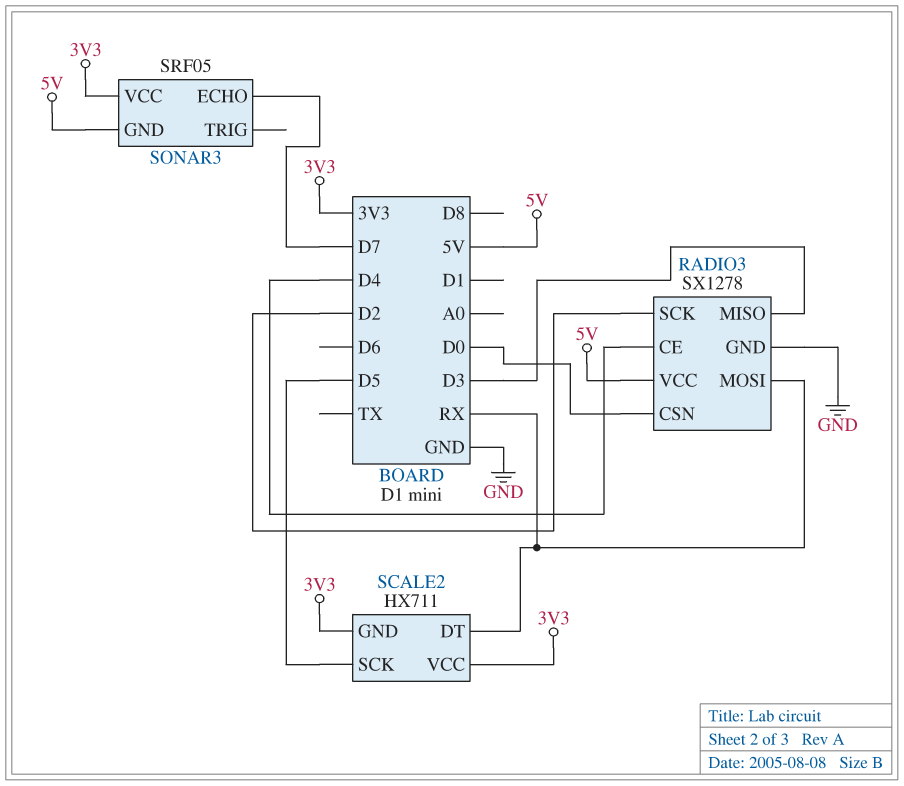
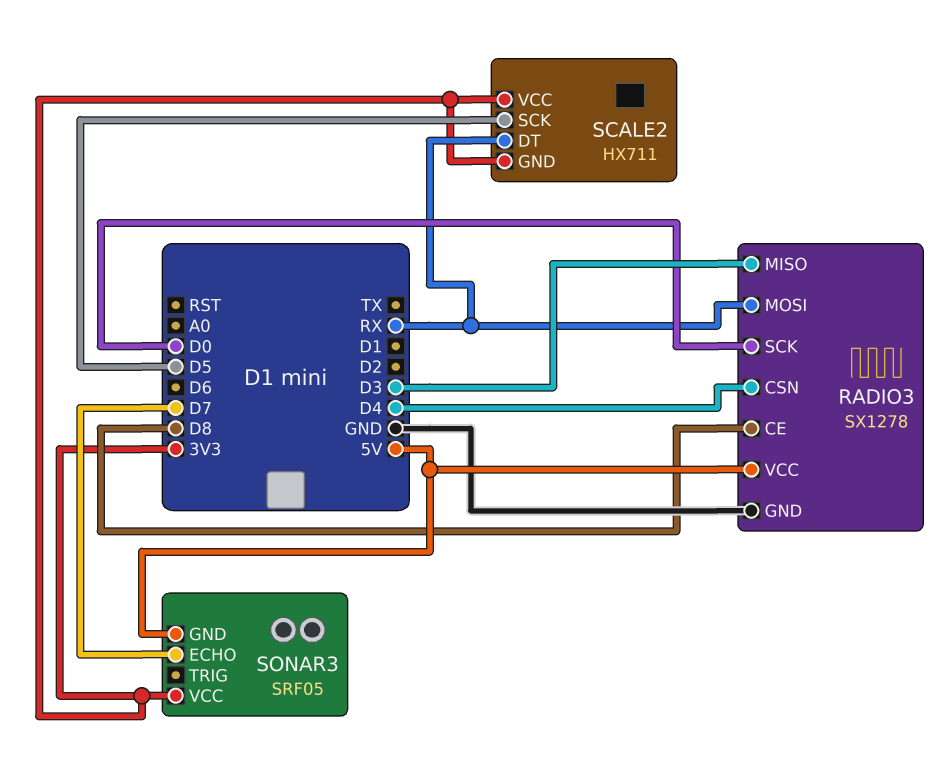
RADIO3 pin CE: D4 -> D8
RADIO3 pin CSN: D0 -> D4
RADIO3 pin SCK: D2 -> D0

